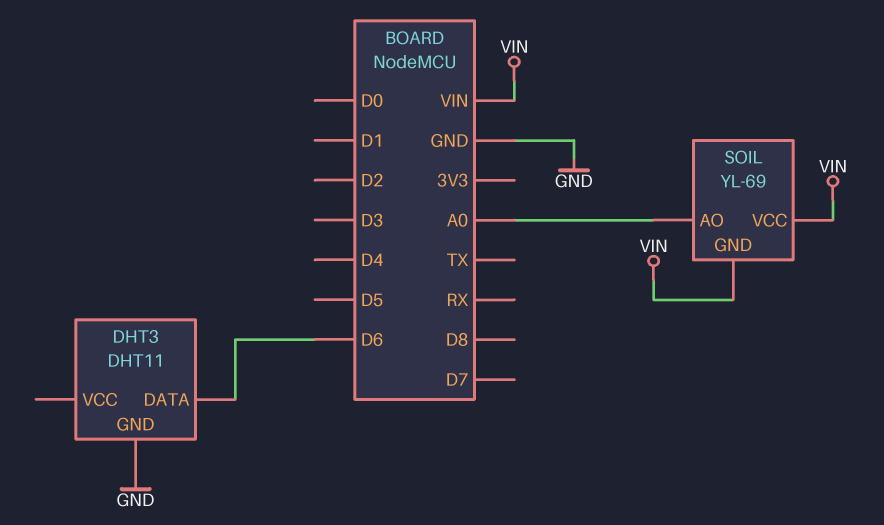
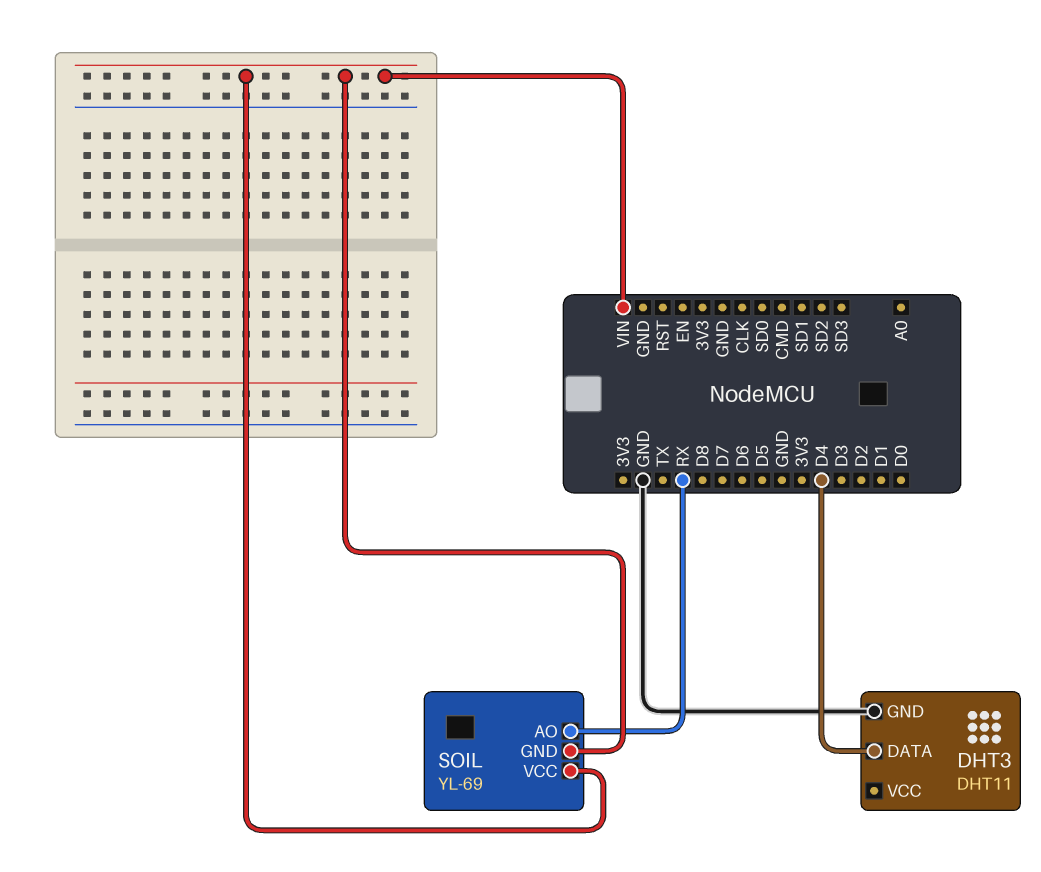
DHT3 pin DATA: D6 -> D4
SOIL pin AO: A0 -> RX

